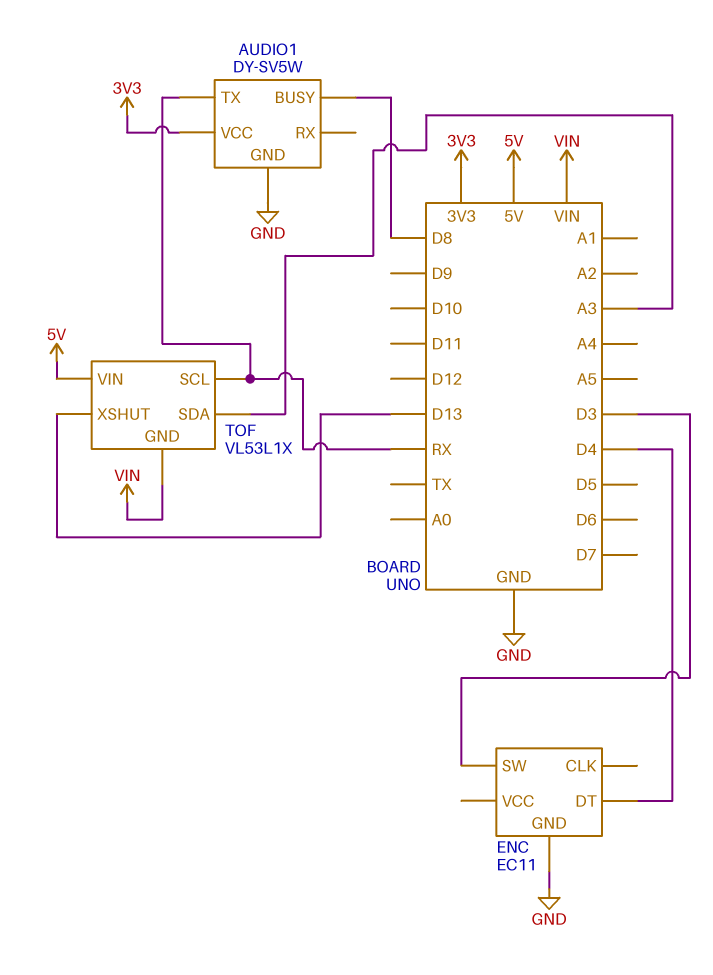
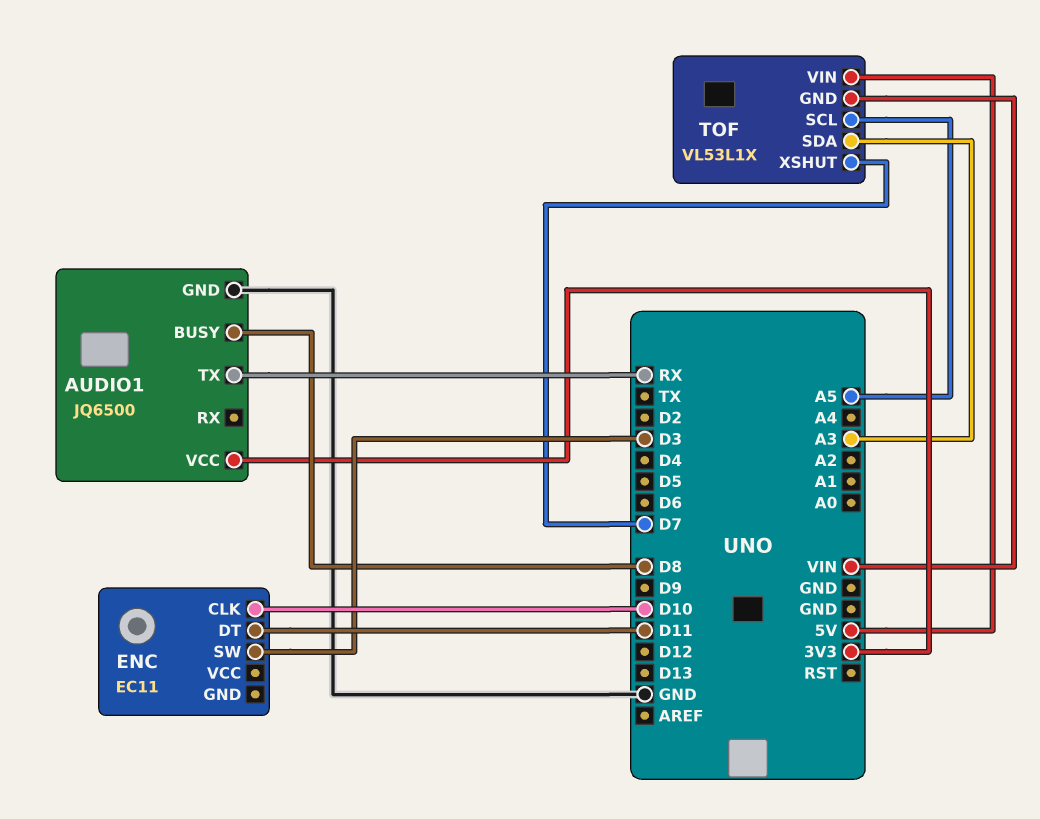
AUDIO1: DY-SV5W -> JQ6500
ENC pin CLK: none -> D10
ENC pin DT: D4 -> D11
ENC pin GND: GND -> none
TOF pin SCL: RX -> A5
TOF pin XSHUT: D13 -> D7

